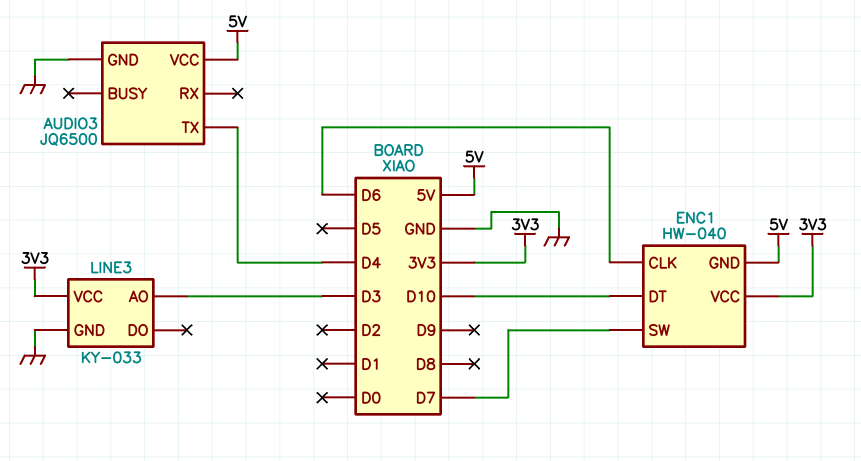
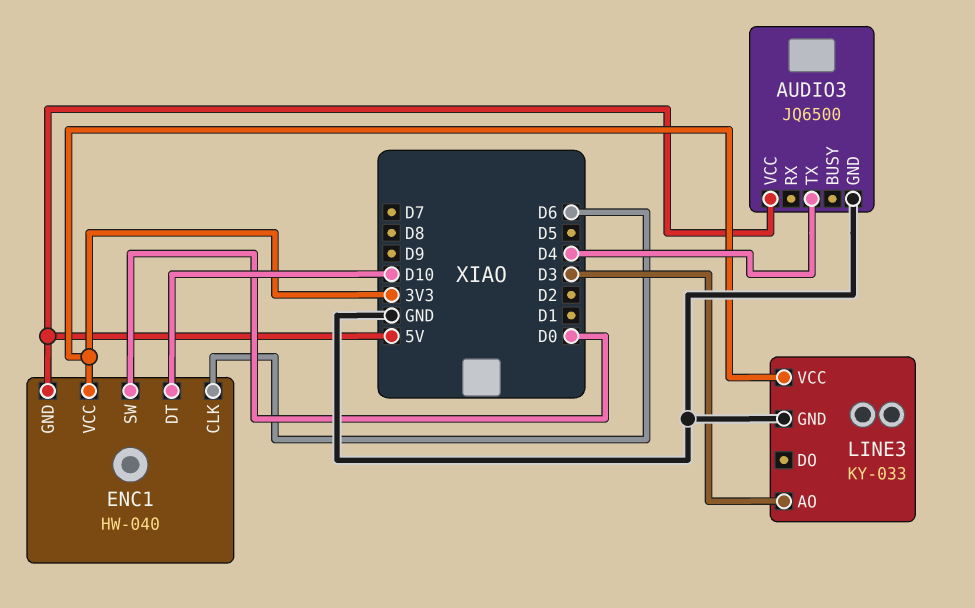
ENC1 pin SW: D7 -> D0

